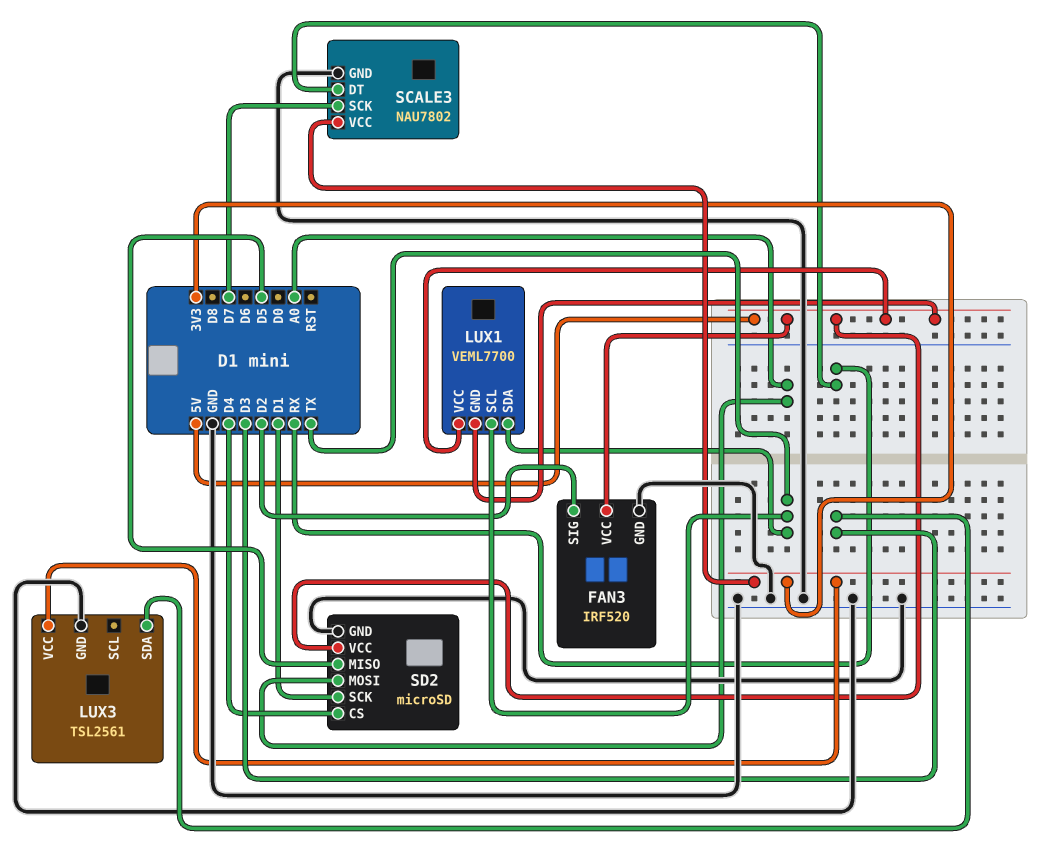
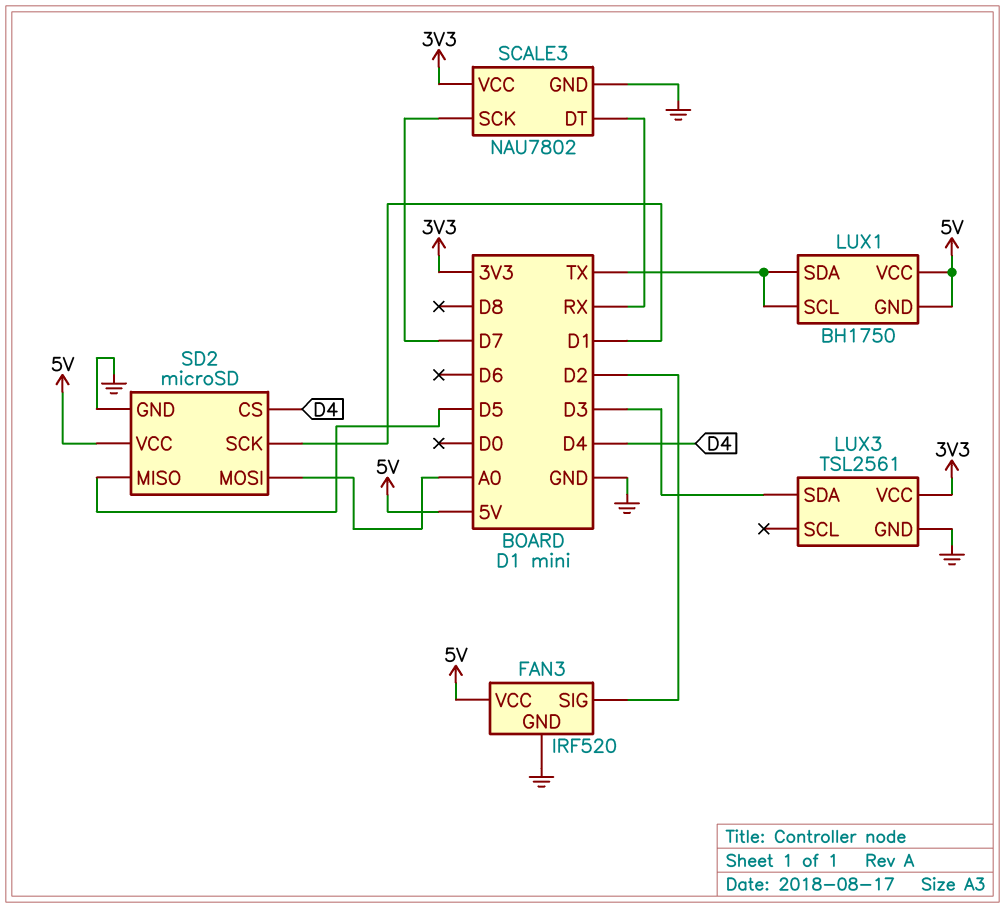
LUX1: VEML7700 -> BH1750

